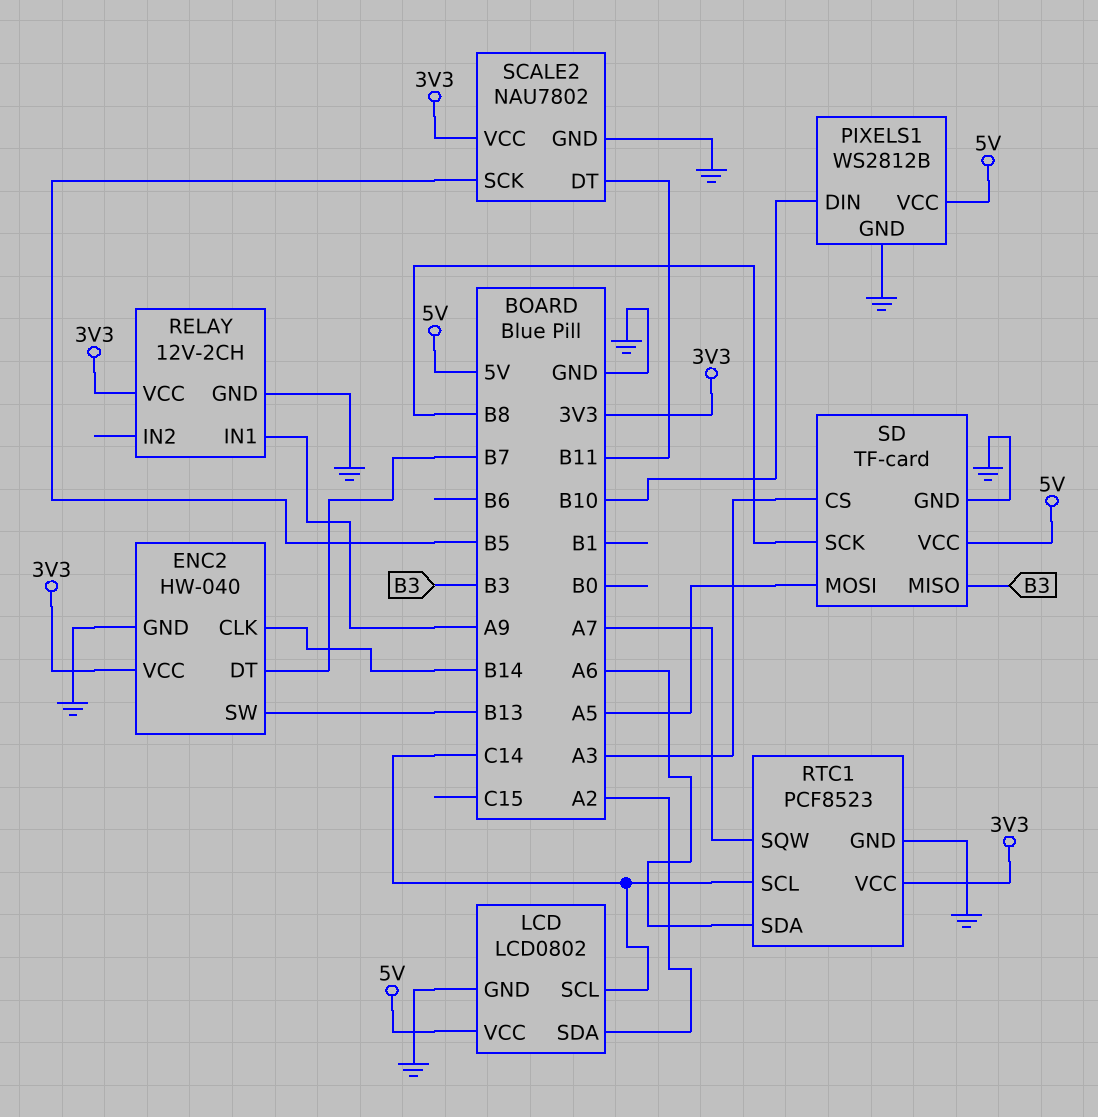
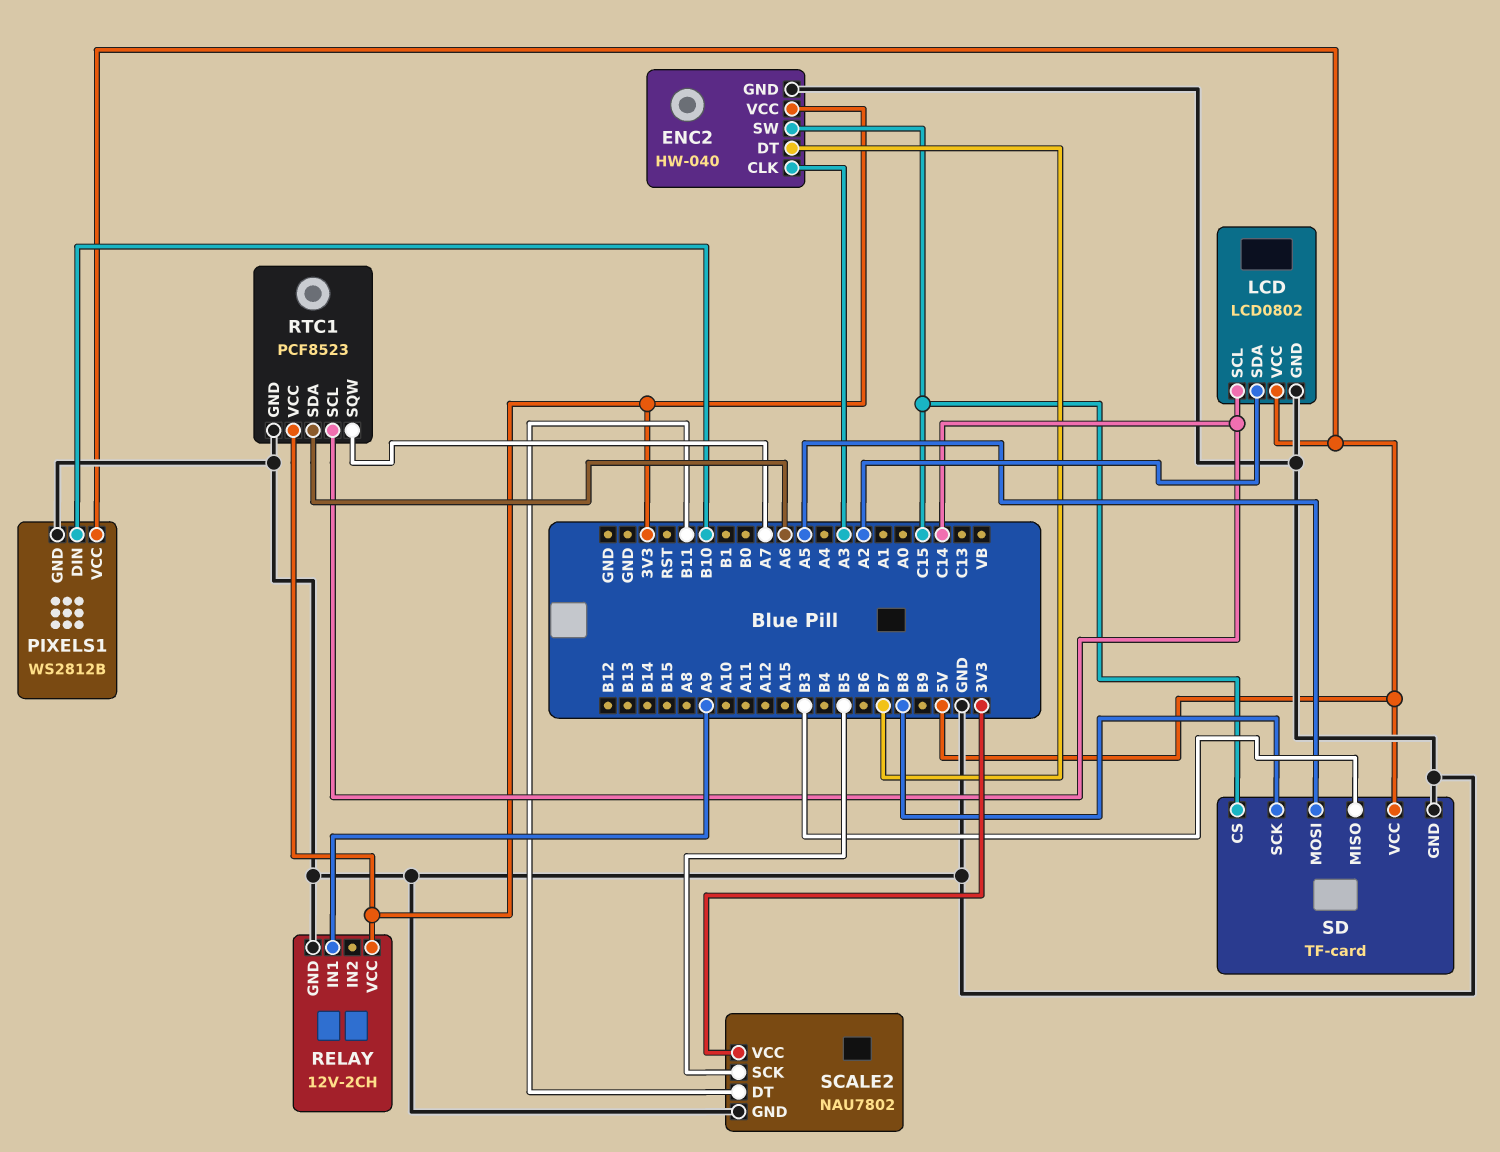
ENC2 pin CLK: B14 -> A3
ENC2 pin SW: B13 -> C15
SD pin CS: A3 -> C15

